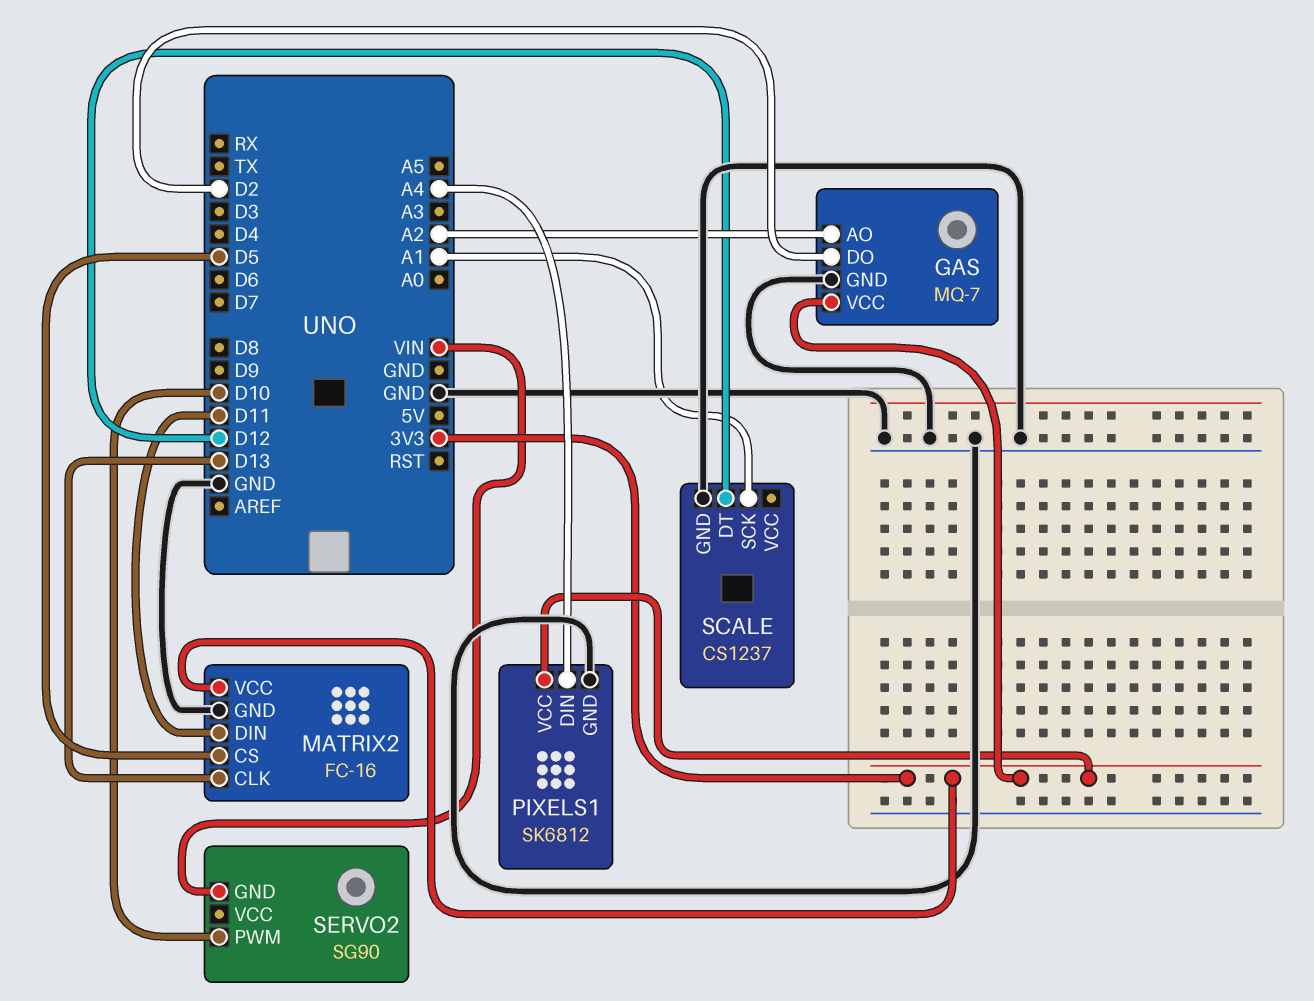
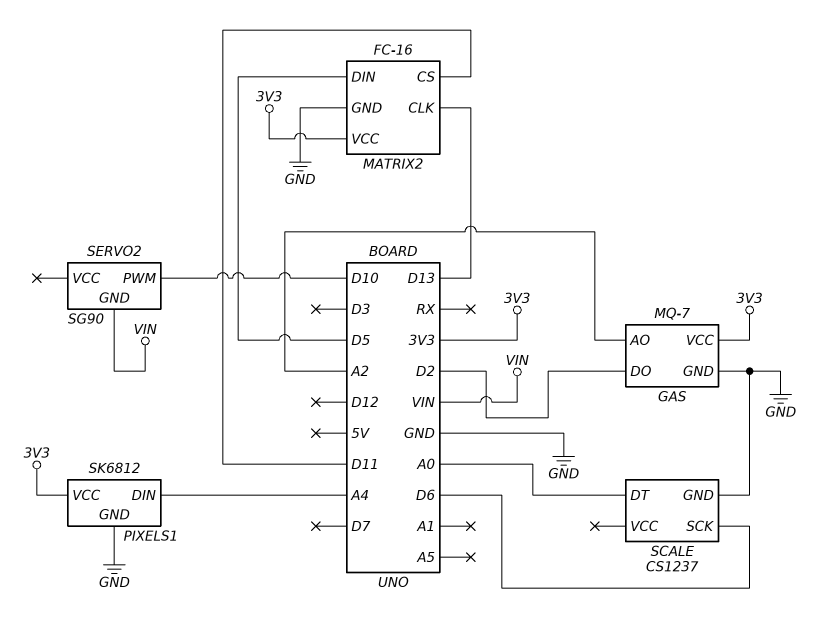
MATRIX2 pin CS: D5 -> D11
MATRIX2 pin DIN: D11 -> D5
SCALE pin DT: D12 -> A0
SCALE pin SCK: A1 -> D6

